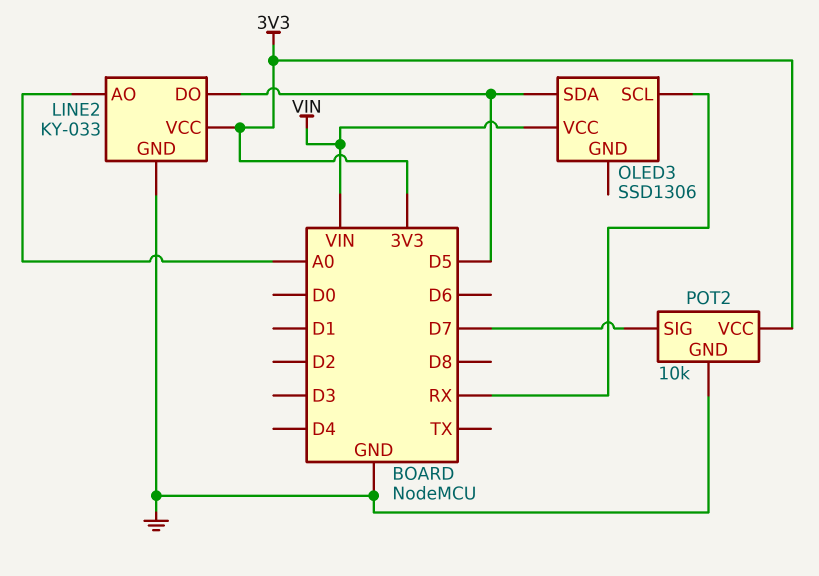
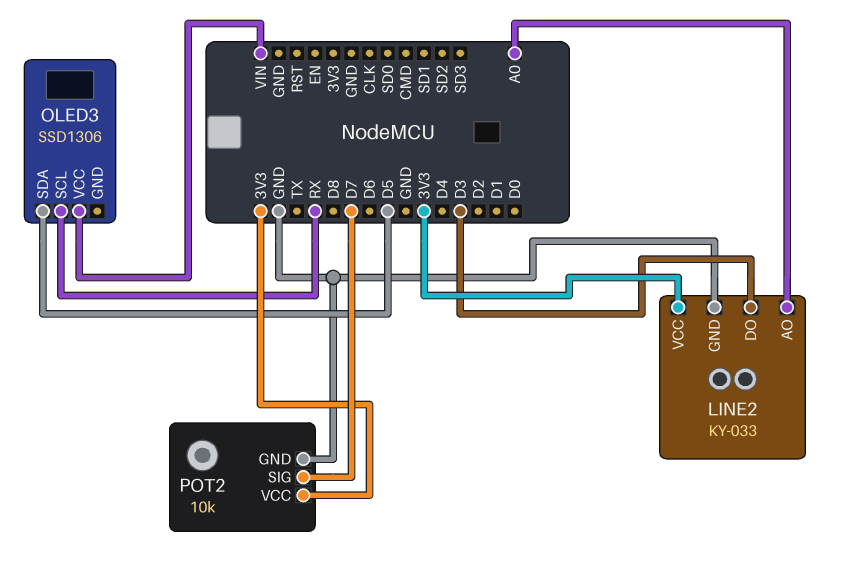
LINE2 pin DO: D5 -> D3

